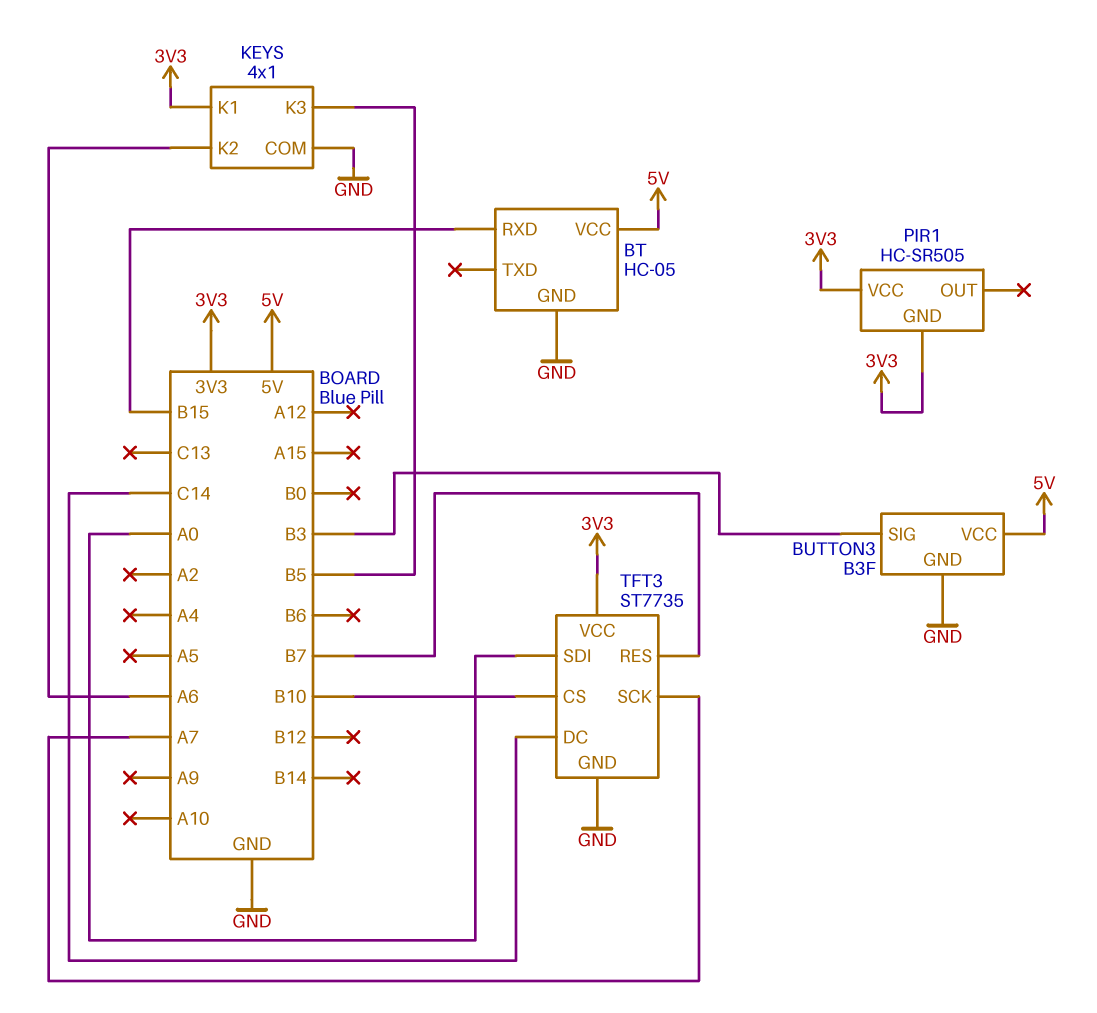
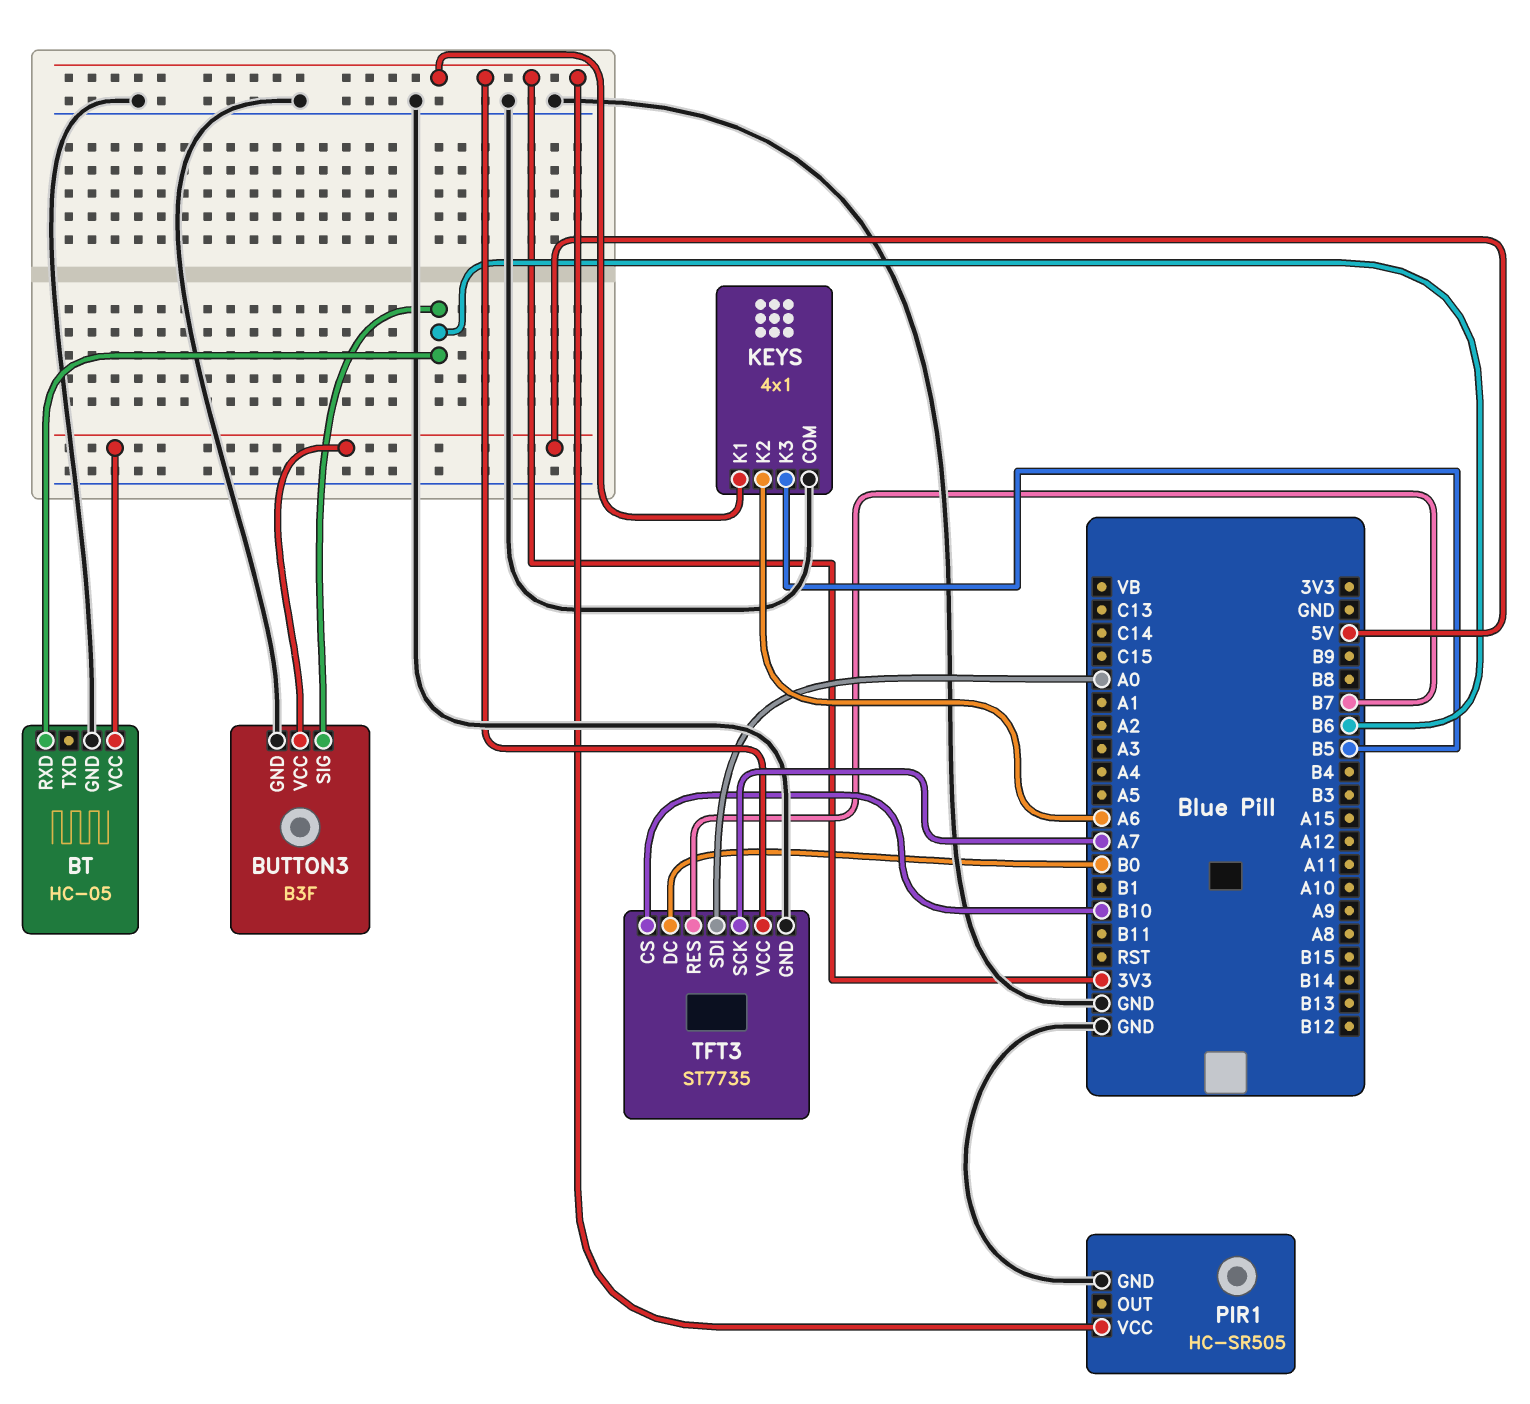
BT pin RXD: B15 -> B6
BUTTON3 pin SIG: B3 -> B6
PIR1 pin GND: 3V3 -> GND
TFT3 pin DC: C14 -> B0

